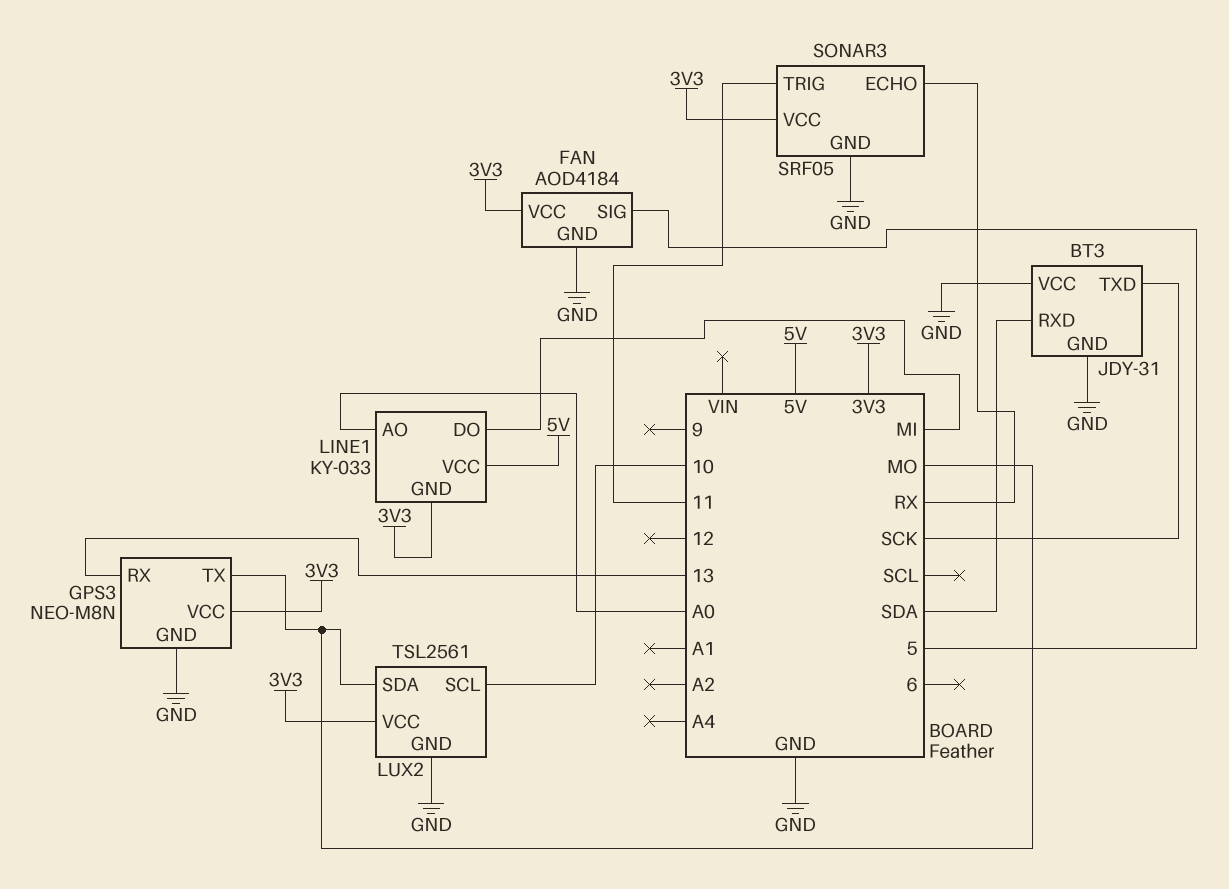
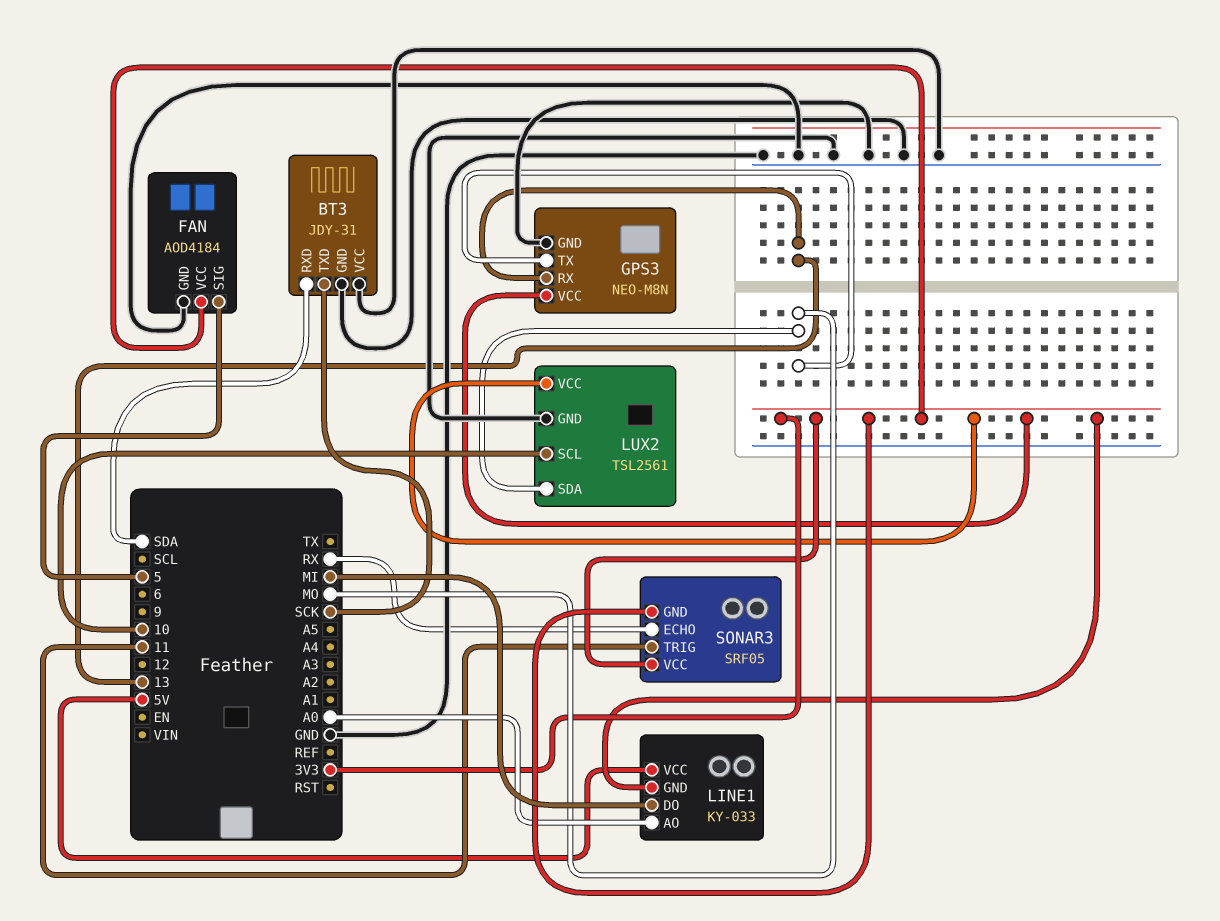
SONAR3 pin GND: GND -> 3V3

